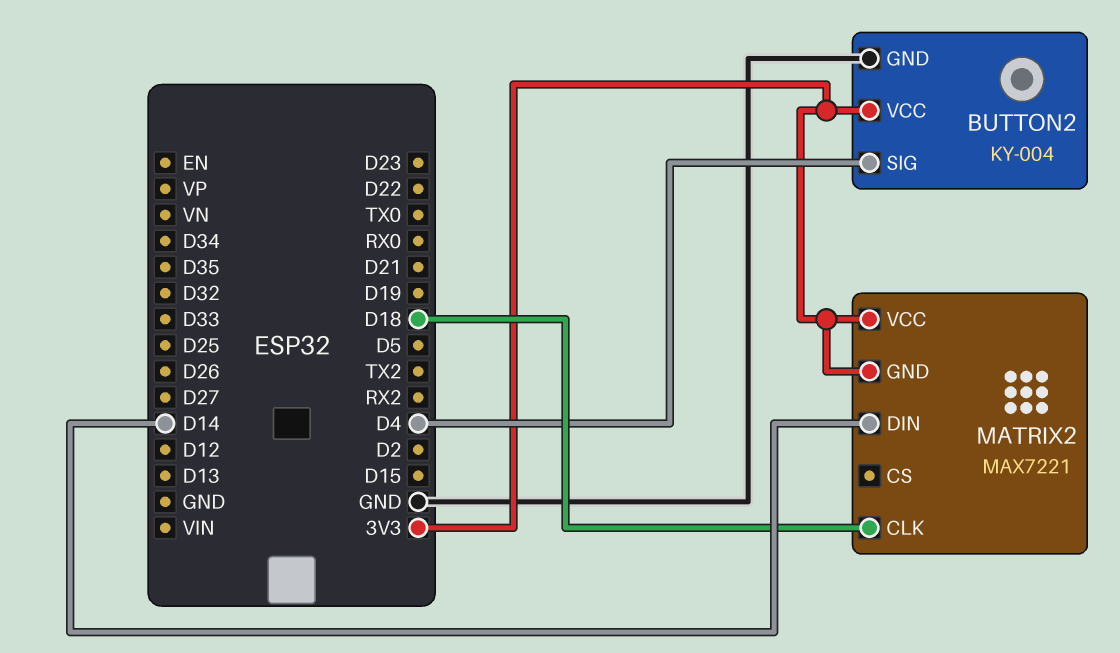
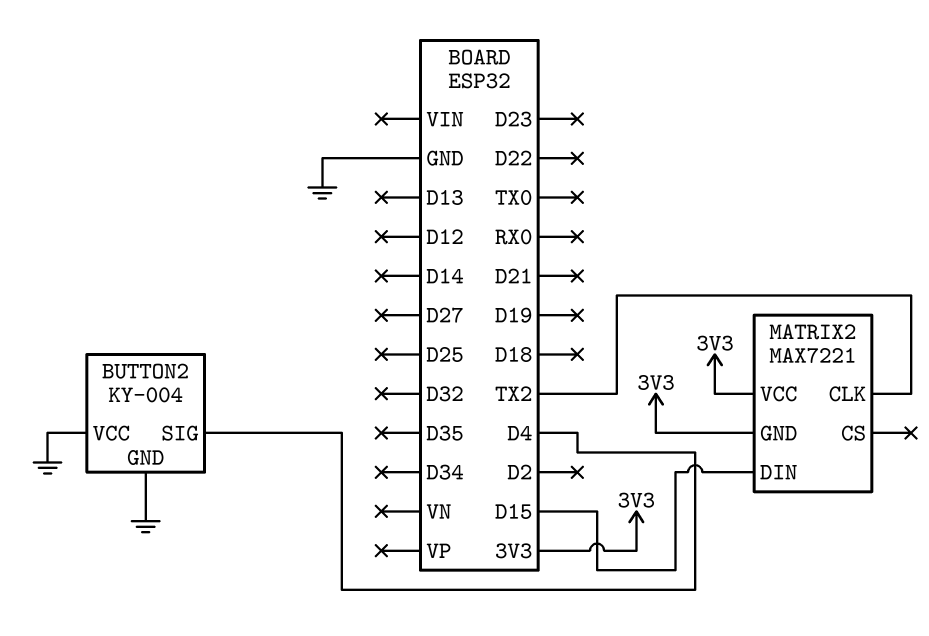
BUTTON2 pin VCC: 3V3 -> GND
MATRIX2 pin CLK: D18 -> TX2
MATRIX2 pin DIN: D14 -> D15

